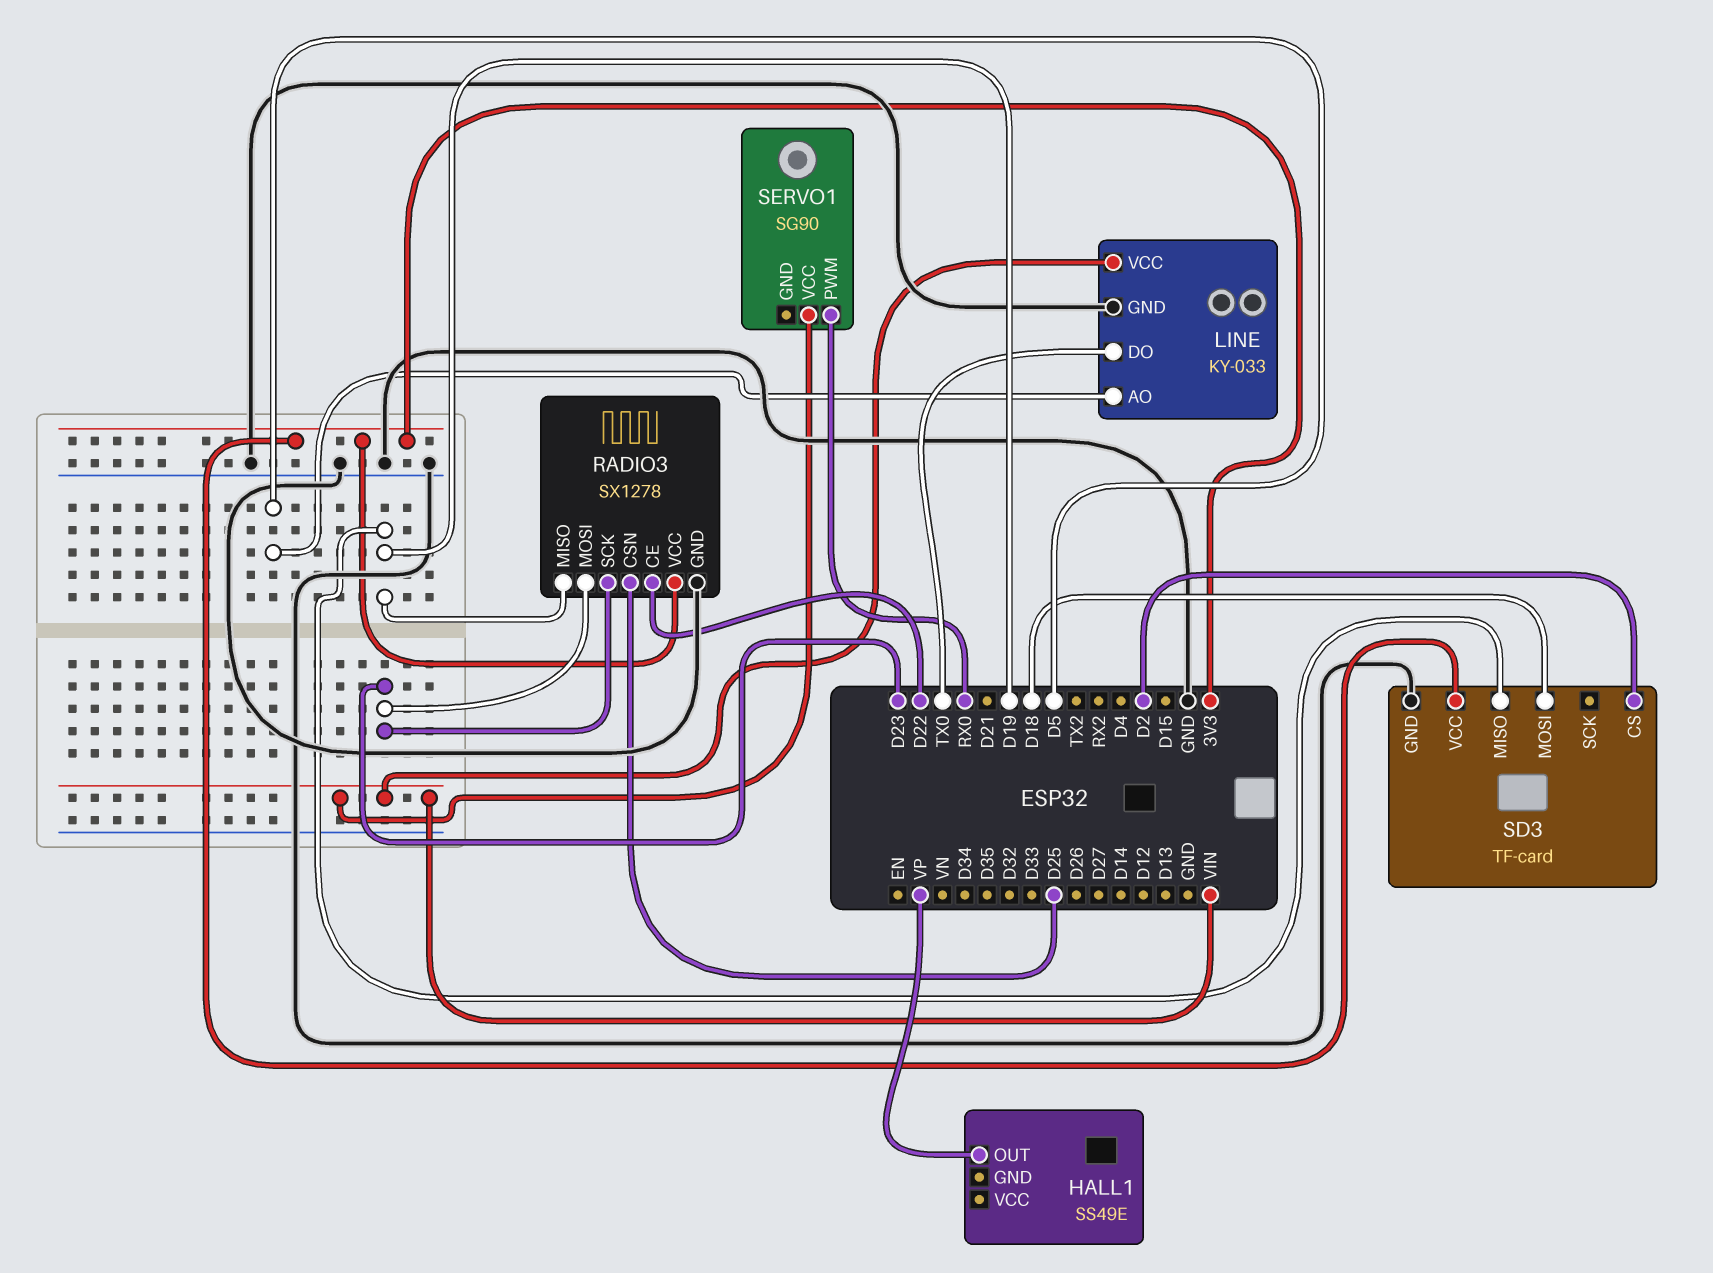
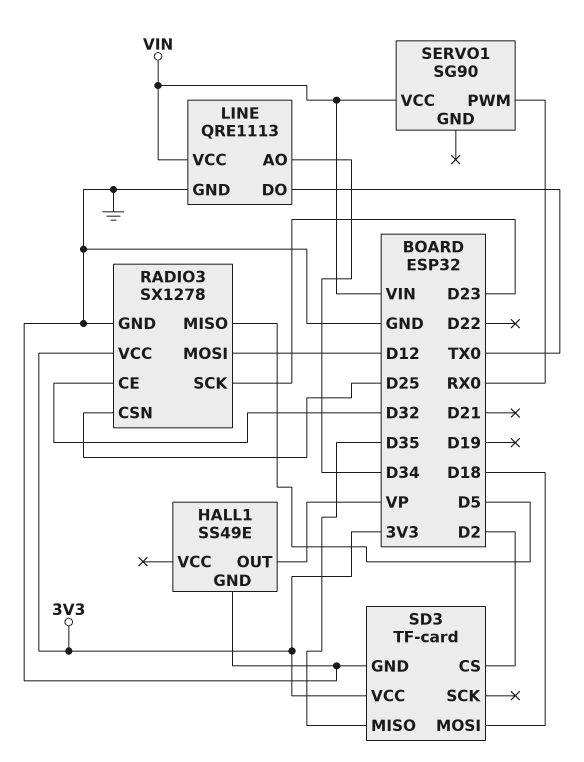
HALL1 pin GND: none -> GND
LINE: KY-033 -> QRE1113
LINE pin AO: D5 -> D34
RADIO3 pin CE: D22 -> D32
RADIO3 pin MISO: D19 -> D5
RADIO3 pin MOSI: D23 -> D12
SD3 pin MISO: D19 -> D35

